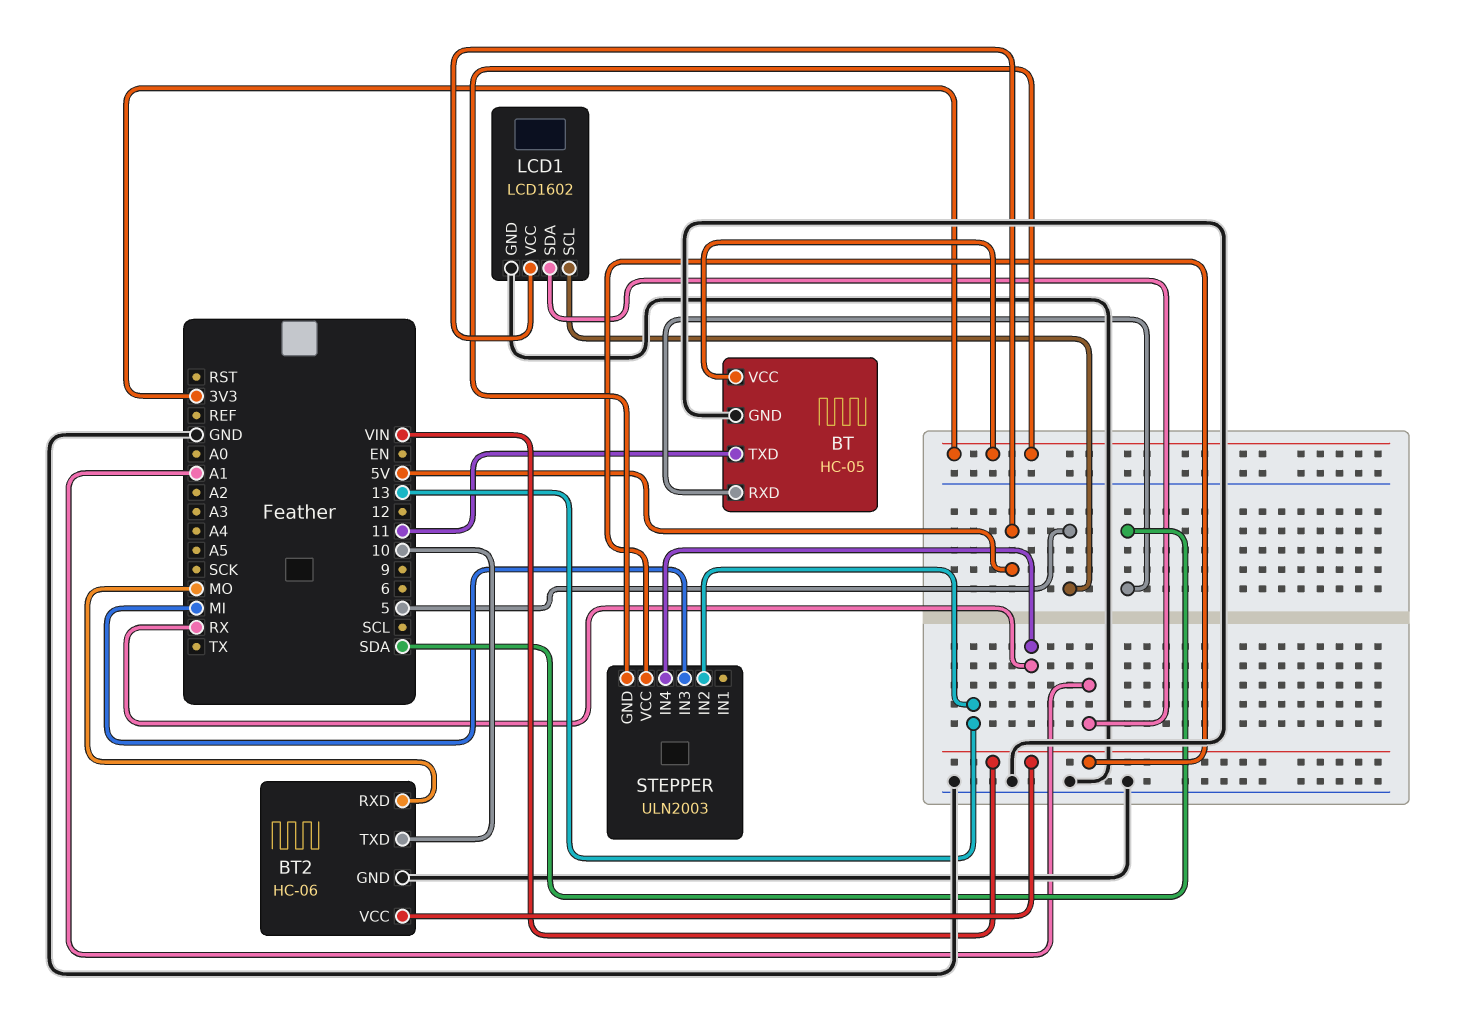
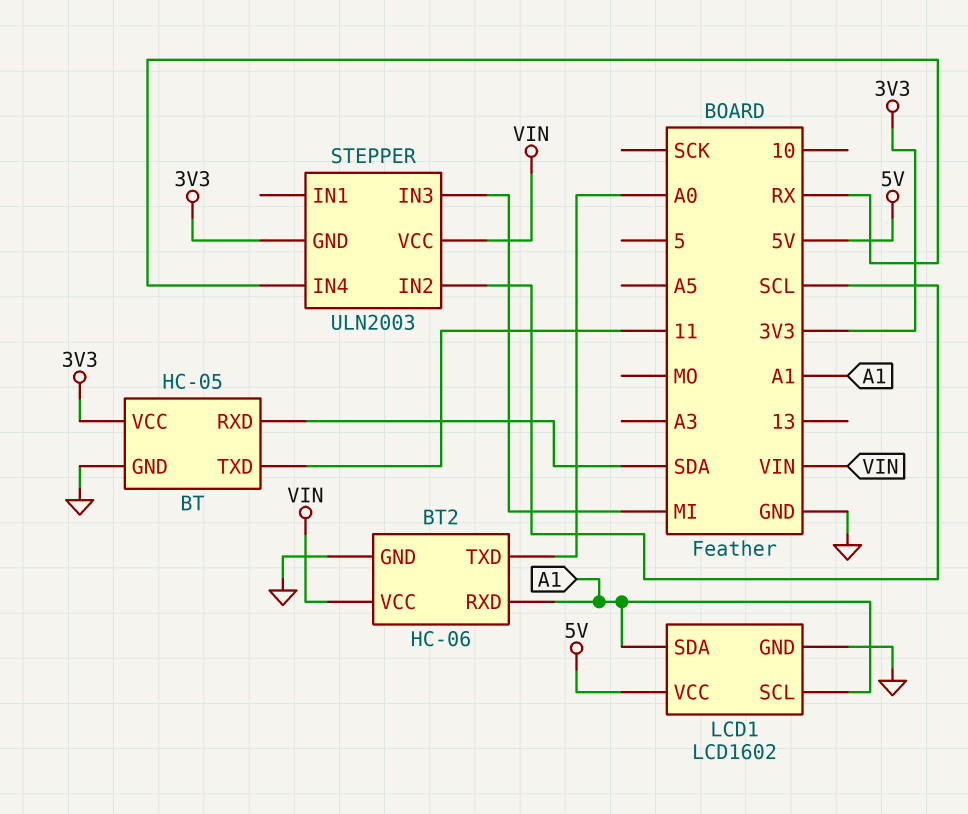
BT2 pin RXD: MO -> A1
BT2 pin TXD: 10 -> A0
LCD1 pin SCL: 5 -> A1
STEPPER pin IN2: 13 -> SCL

